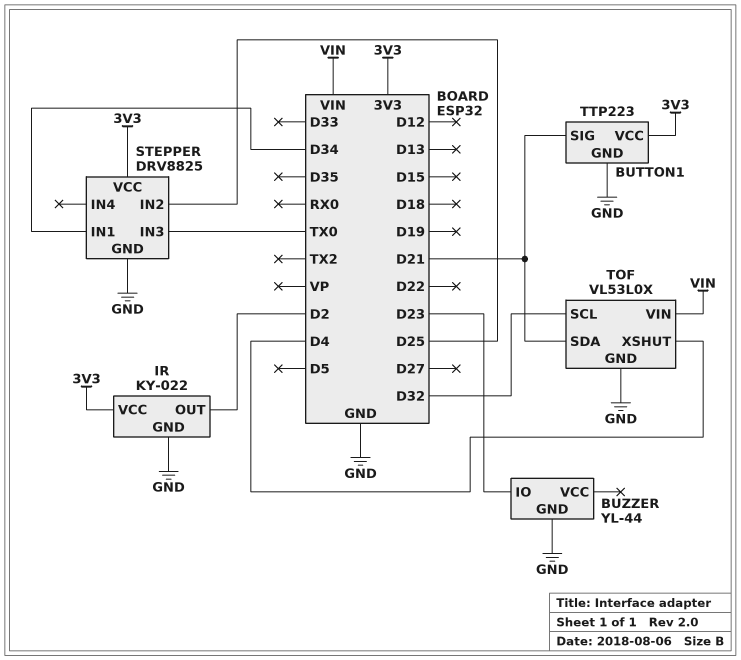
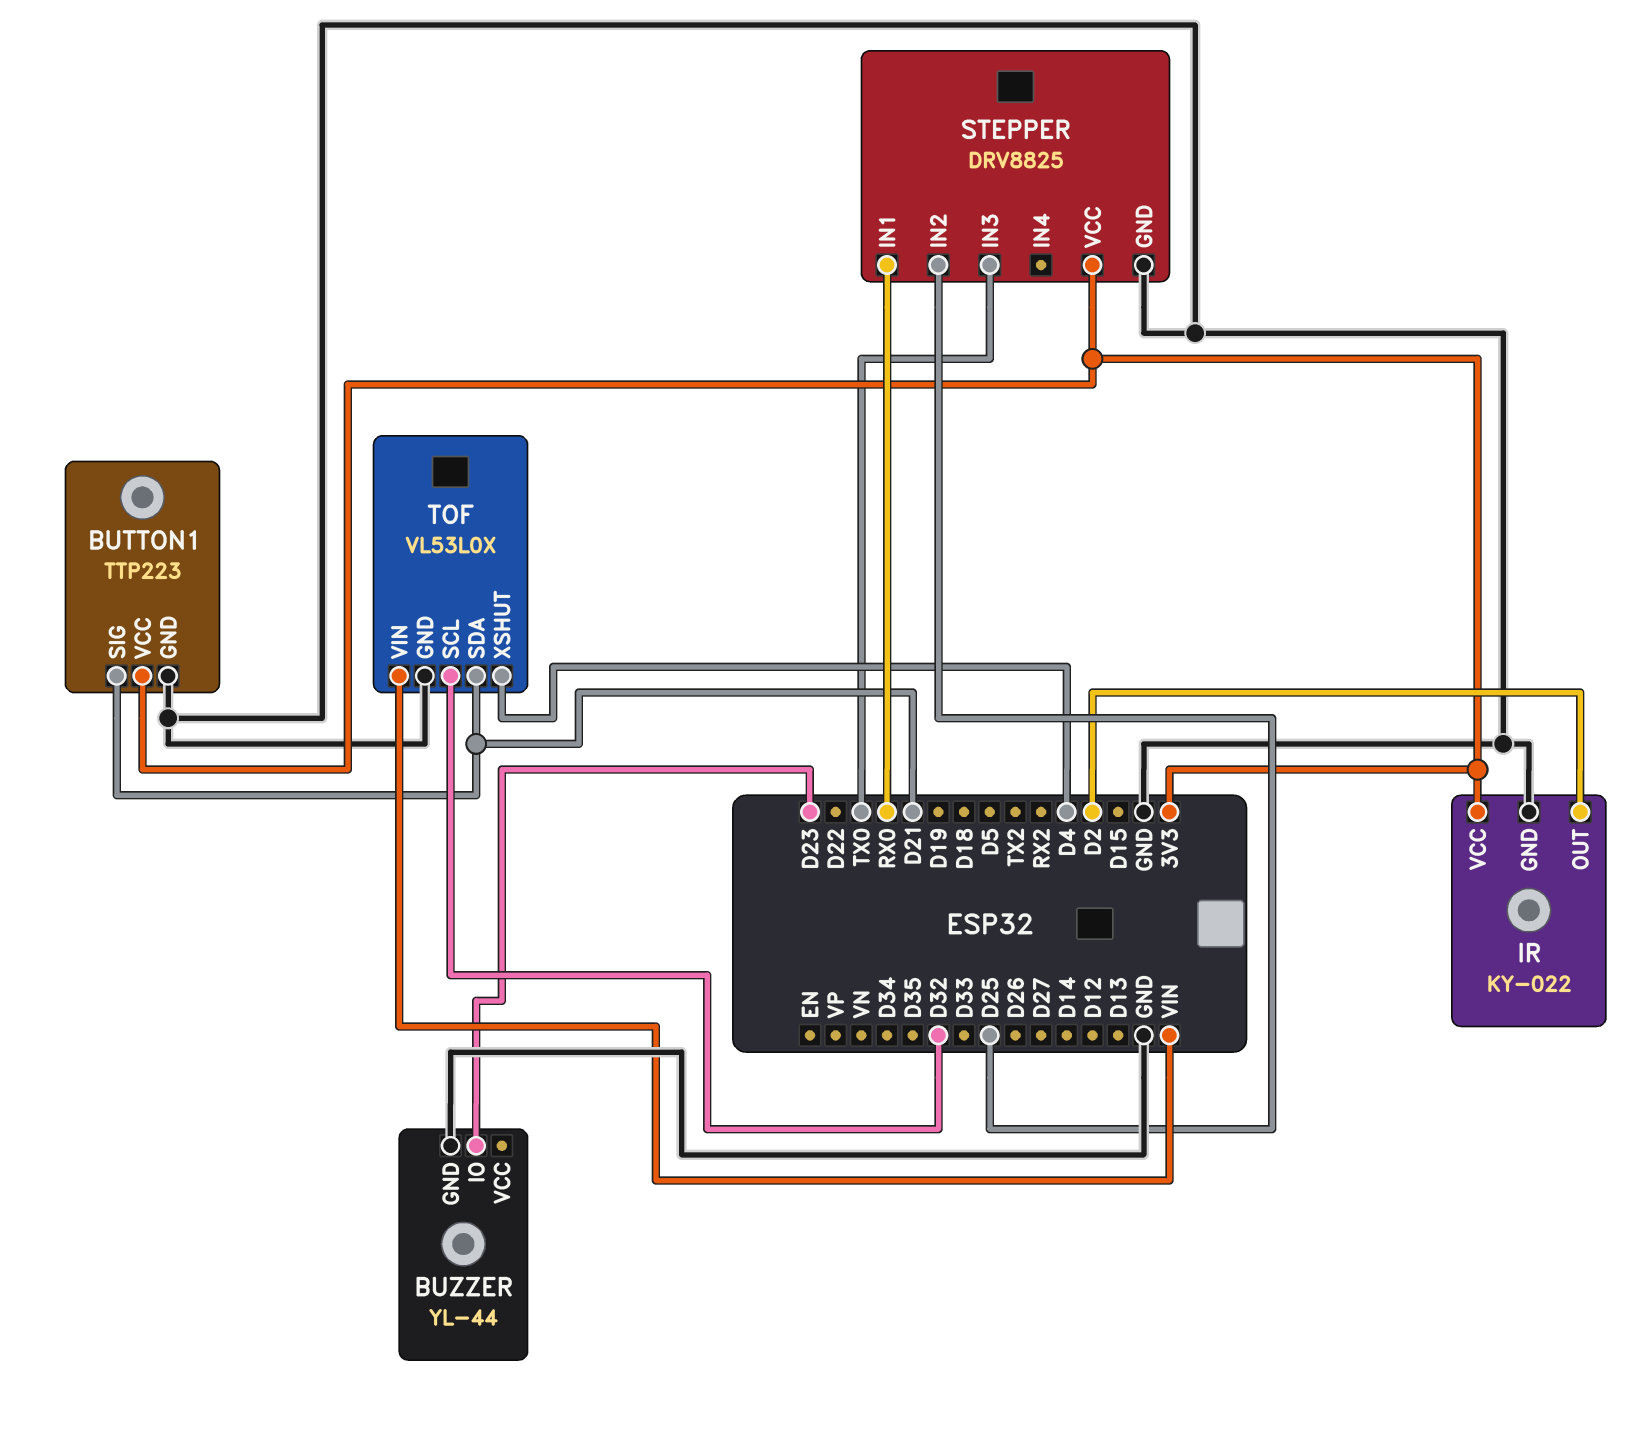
STEPPER pin IN1: D34 -> RX0

